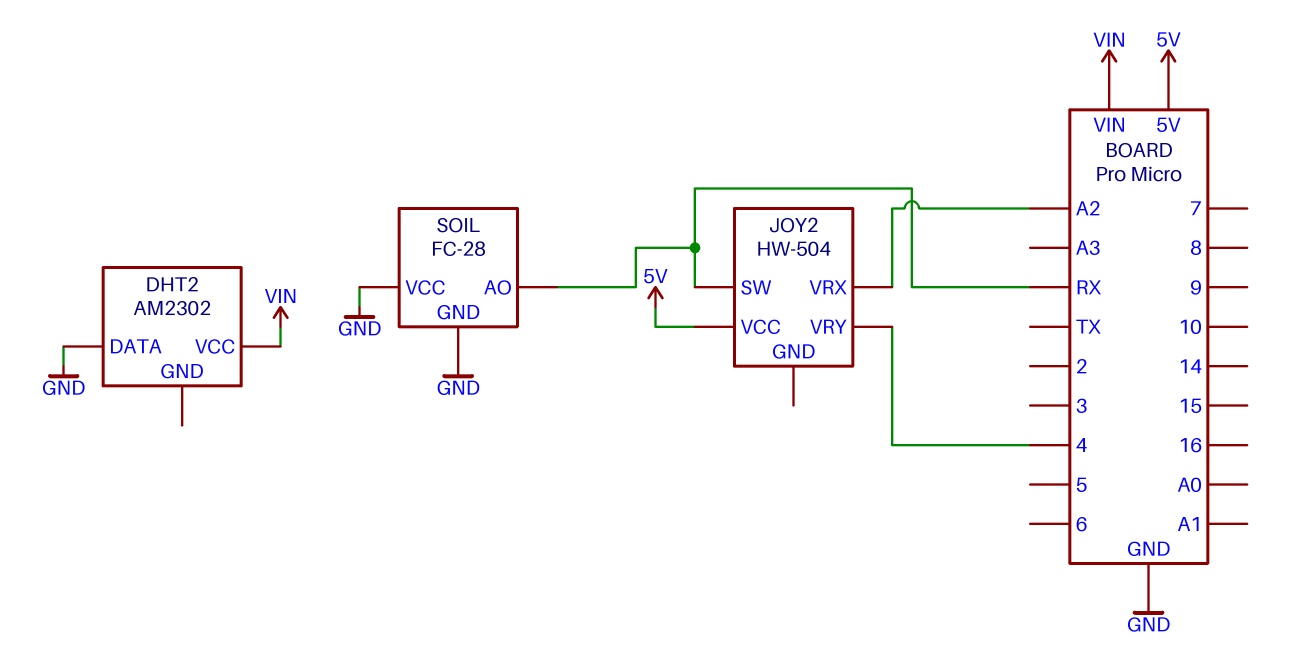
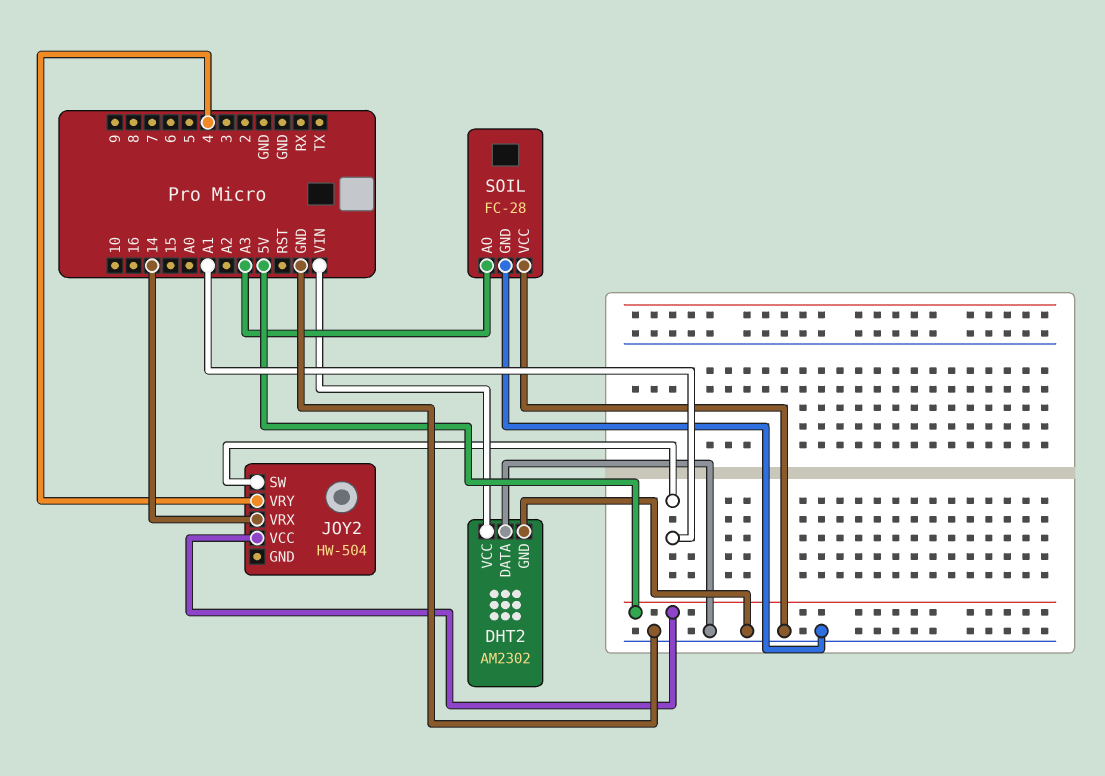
DHT2 pin GND: none -> GND
JOY2 pin SW: RX -> A1
JOY2 pin VRX: A2 -> 14
SOIL pin AO: RX -> A3

